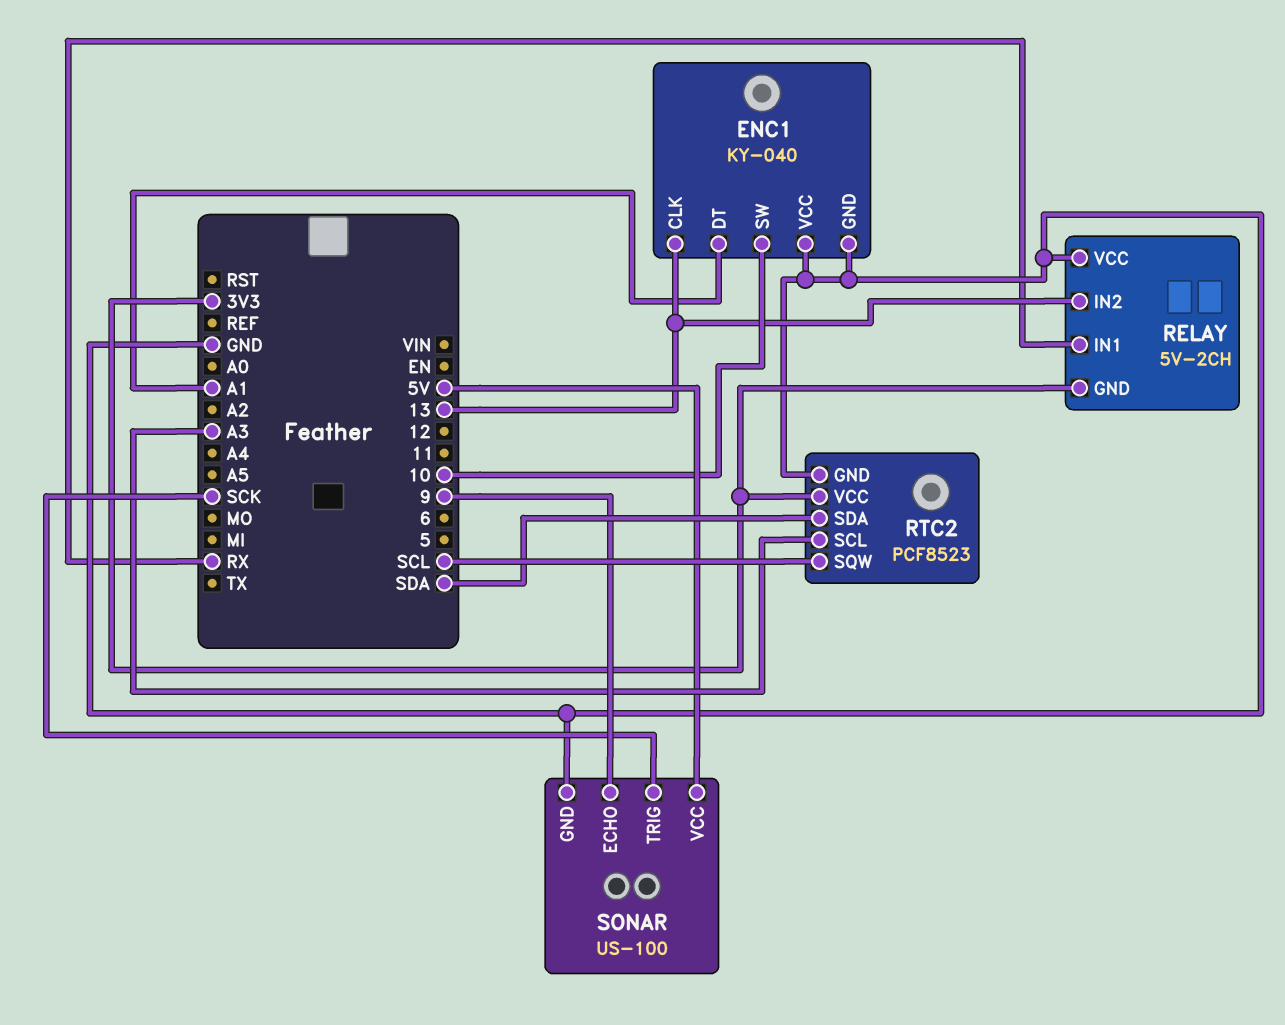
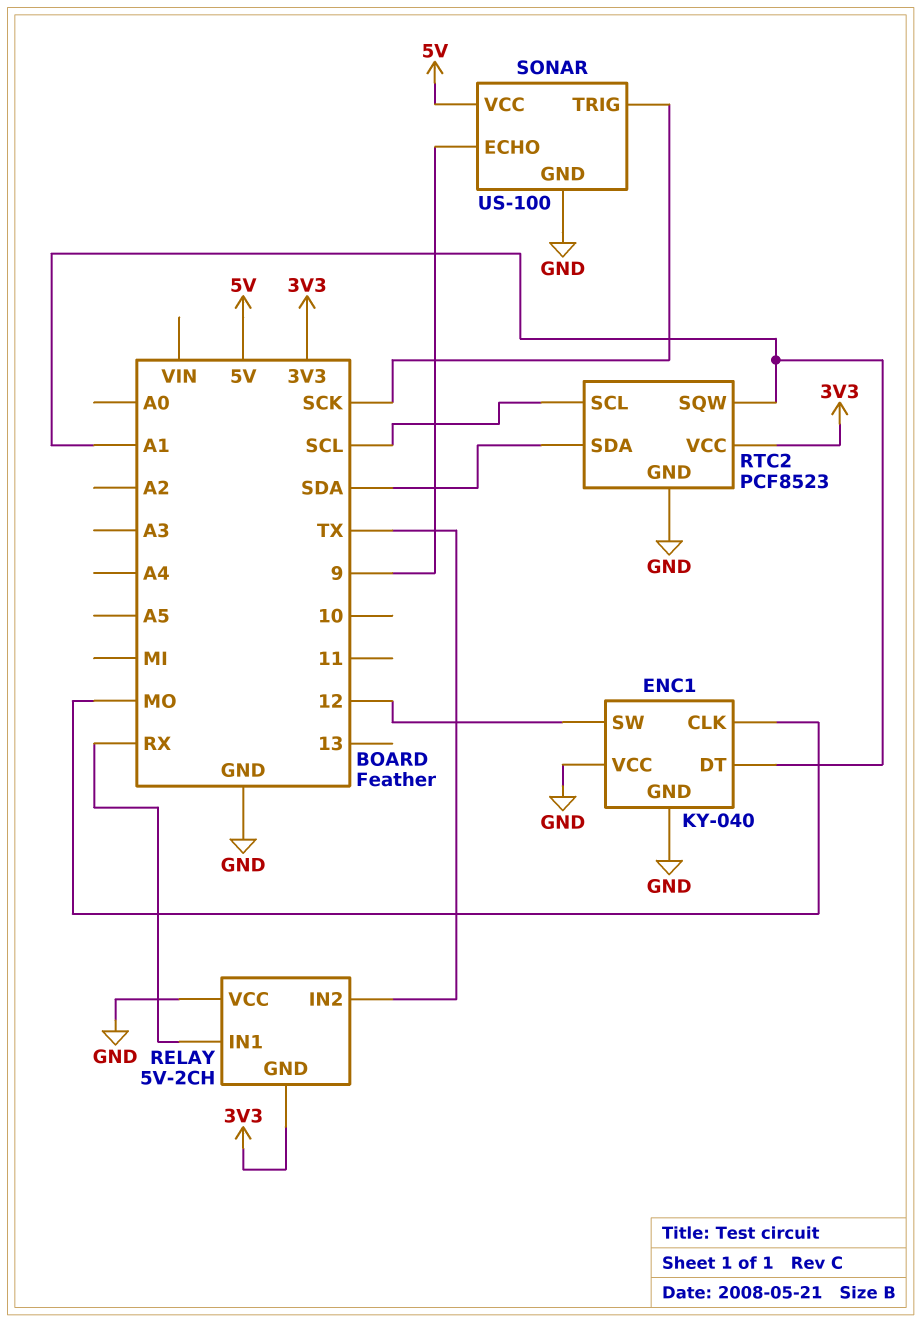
ENC1 pin CLK: 13 -> MO
ENC1 pin SW: 10 -> 12
RELAY pin IN2: 13 -> TX
RTC2 pin SCL: A3 -> SCL
RTC2 pin SQW: SCL -> A1

